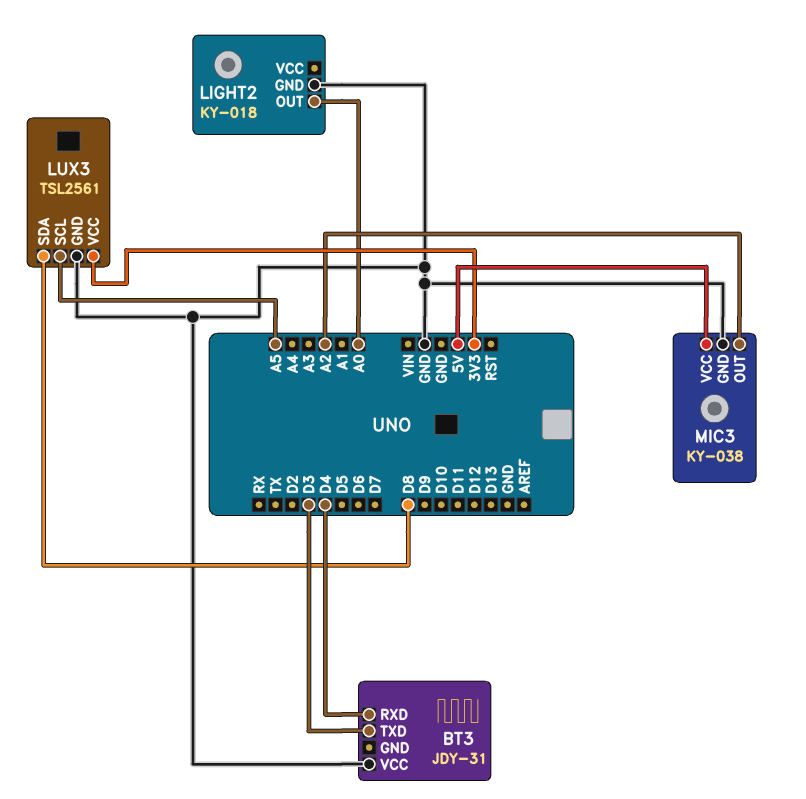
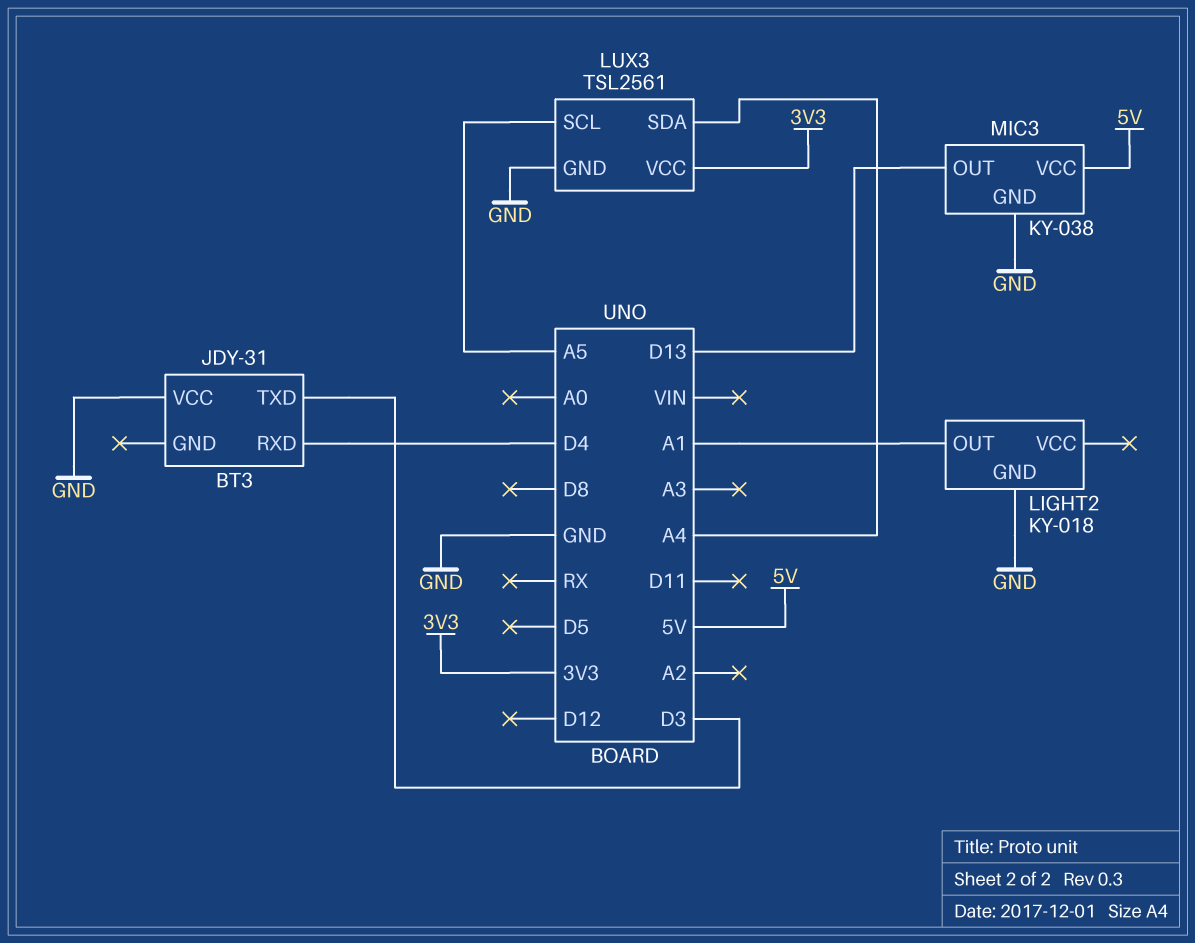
LIGHT2 pin OUT: A0 -> A1
LUX3 pin SDA: D8 -> A4
MIC3 pin OUT: A2 -> D13

